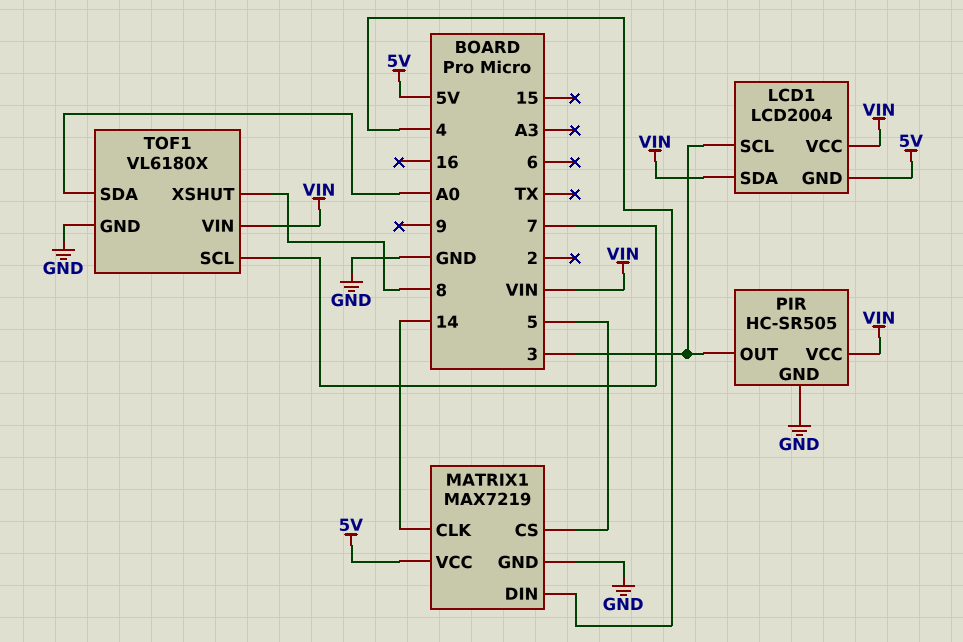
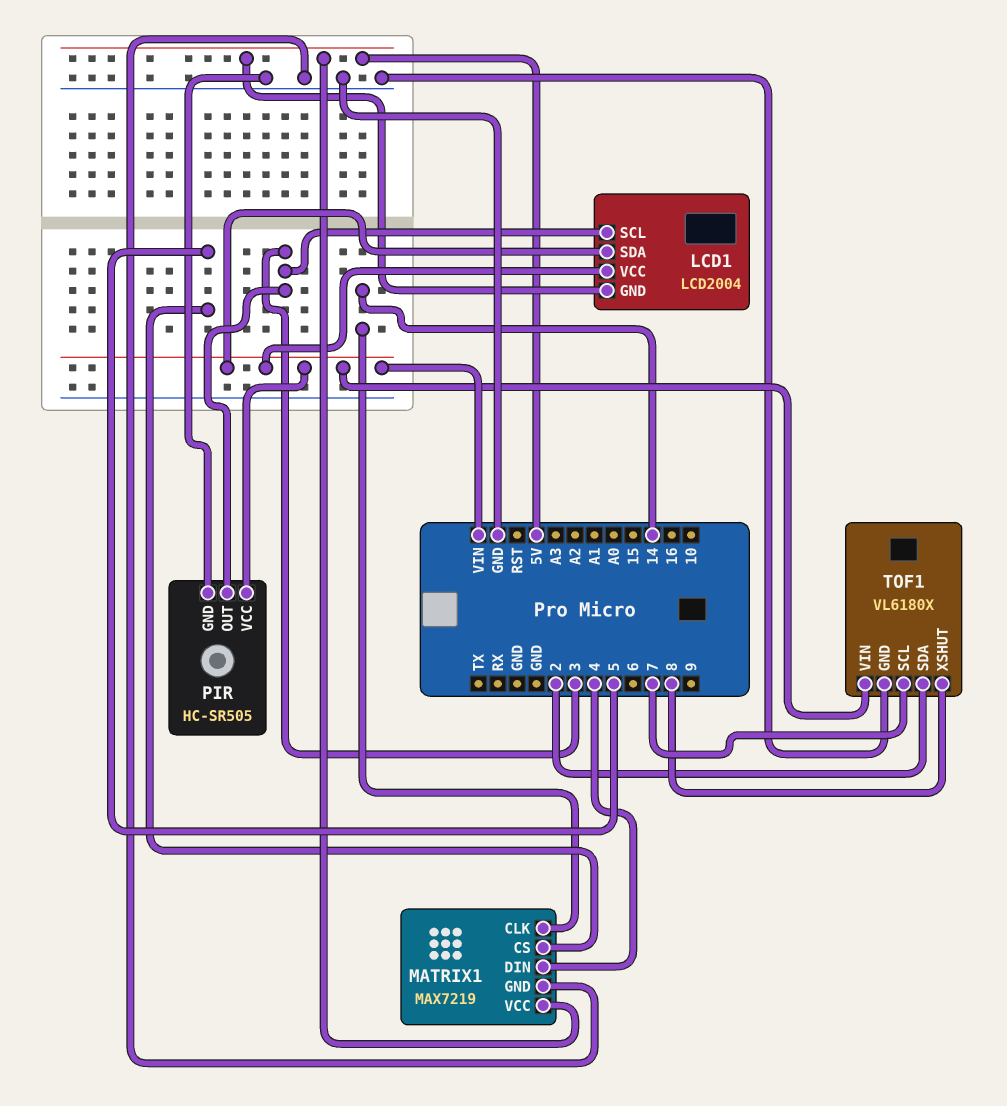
TOF1 pin SDA: A0 -> 2

